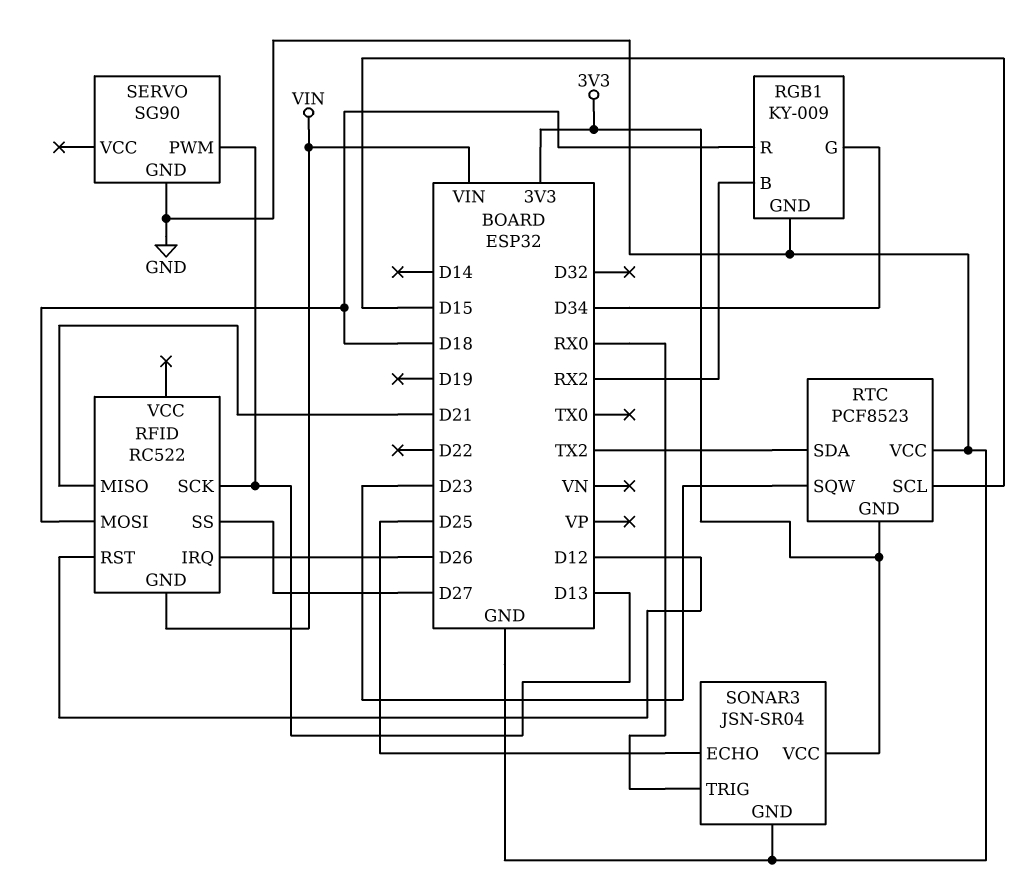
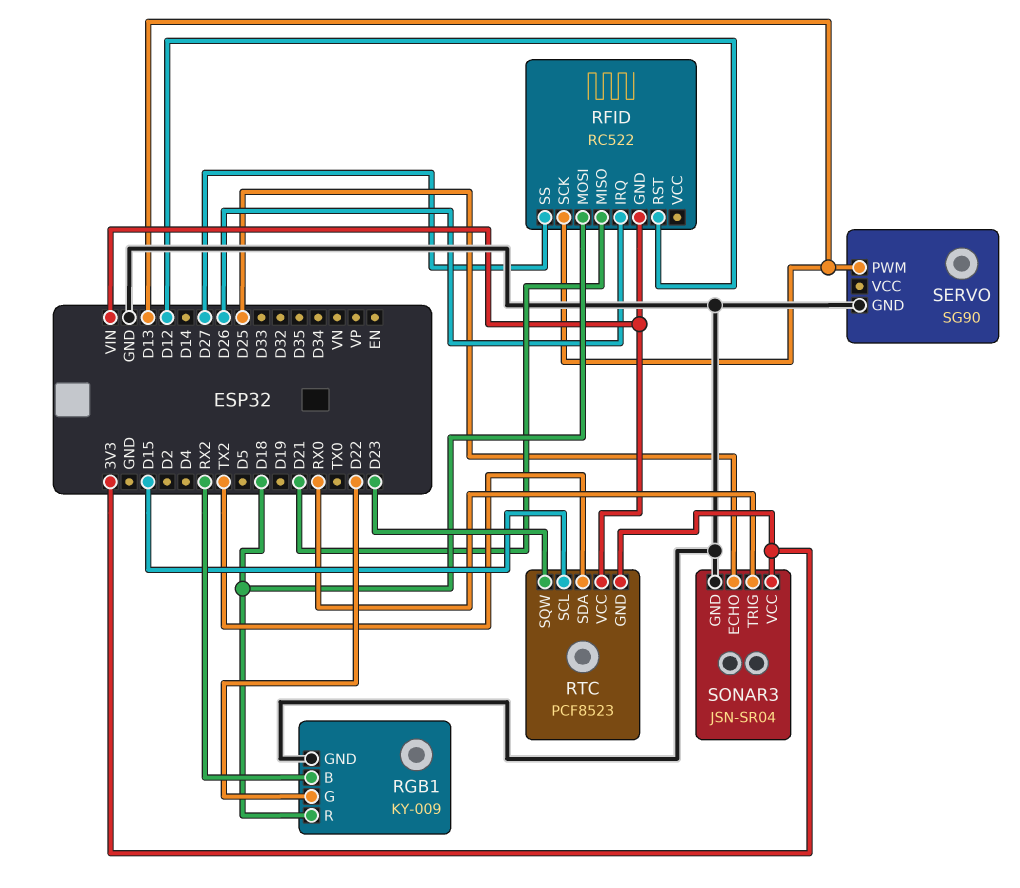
RGB1 pin G: D34 -> D22
RTC pin VCC: GND -> VIN

